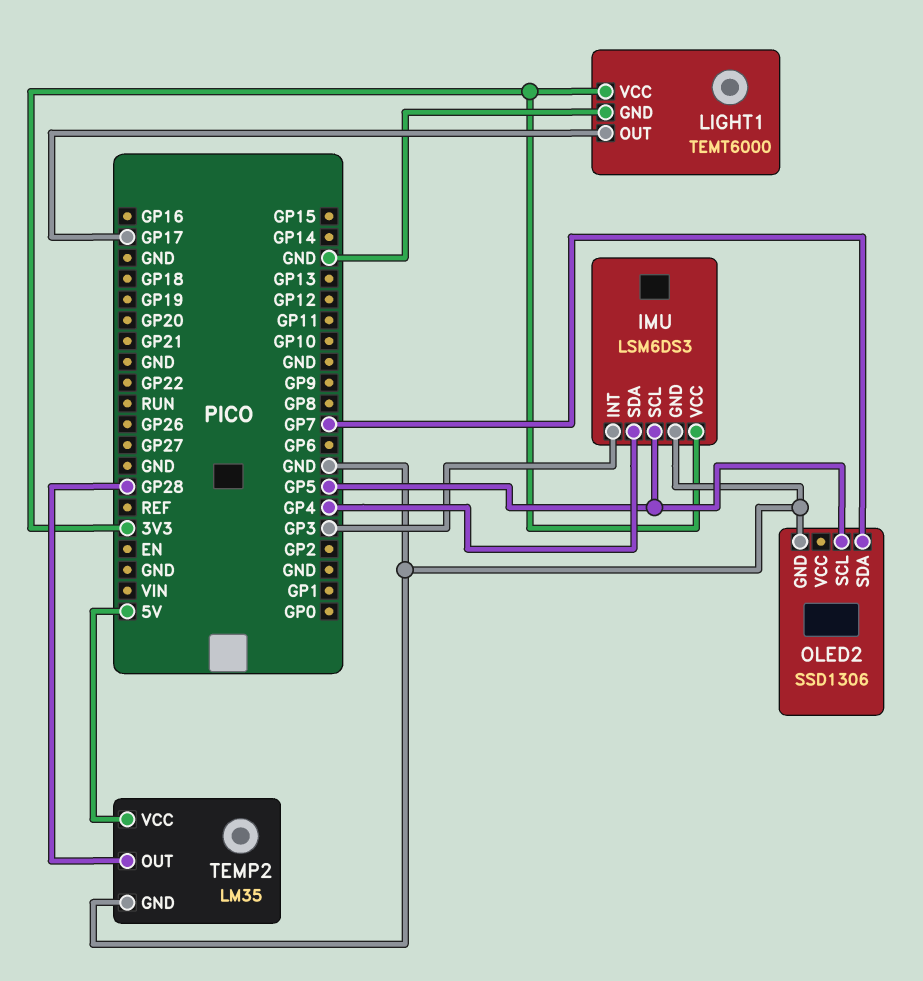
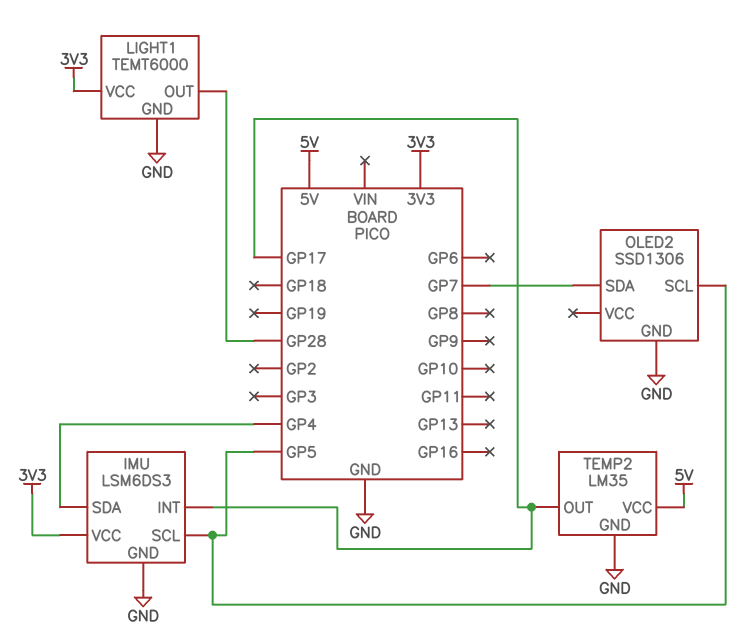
IMU pin INT: GP3 -> GP17
LIGHT1 pin OUT: GP17 -> GP28
TEMP2 pin OUT: GP28 -> GP17

